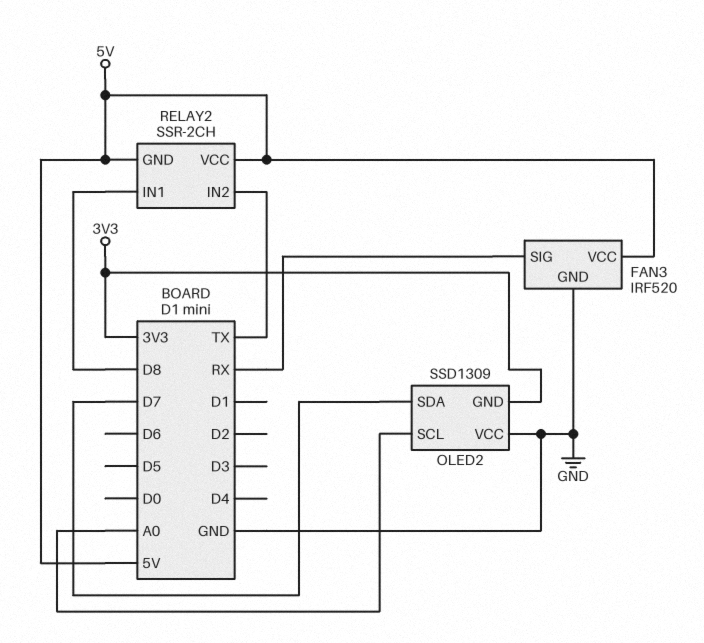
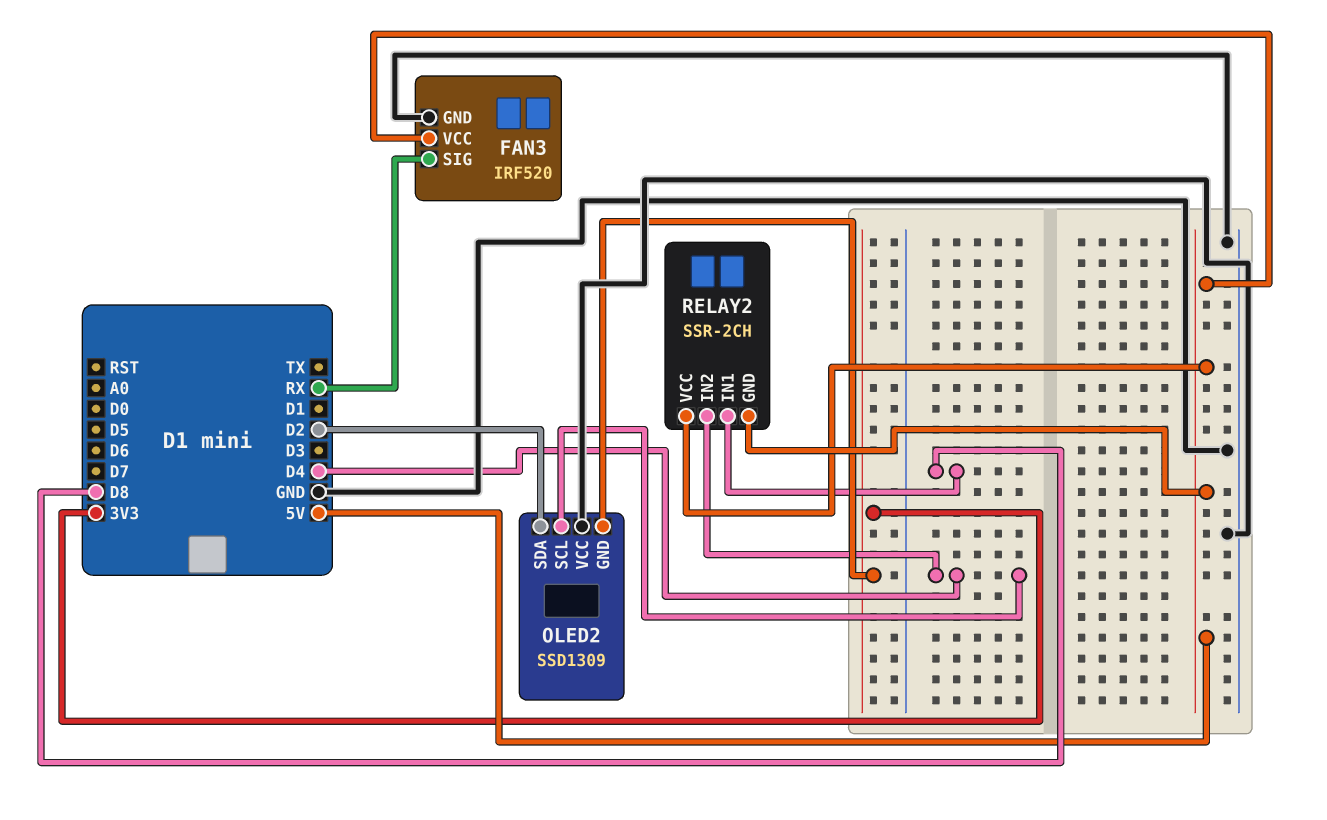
OLED2 pin SCL: A0 -> D4
OLED2 pin SDA: D7 -> D2
RELAY2 pin IN2: TX -> D4

